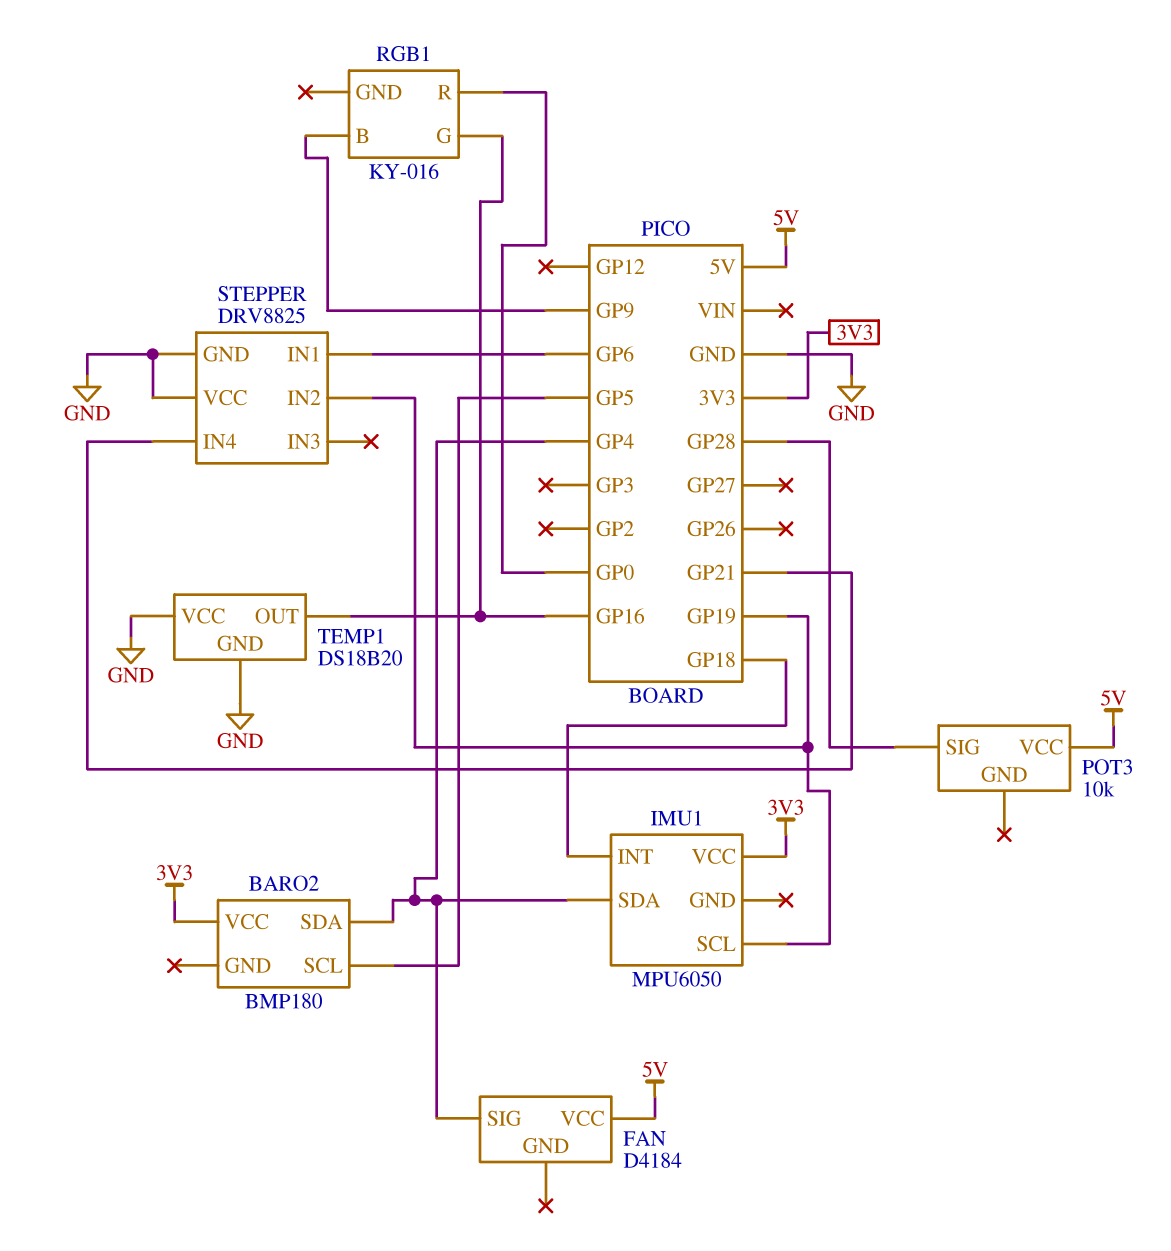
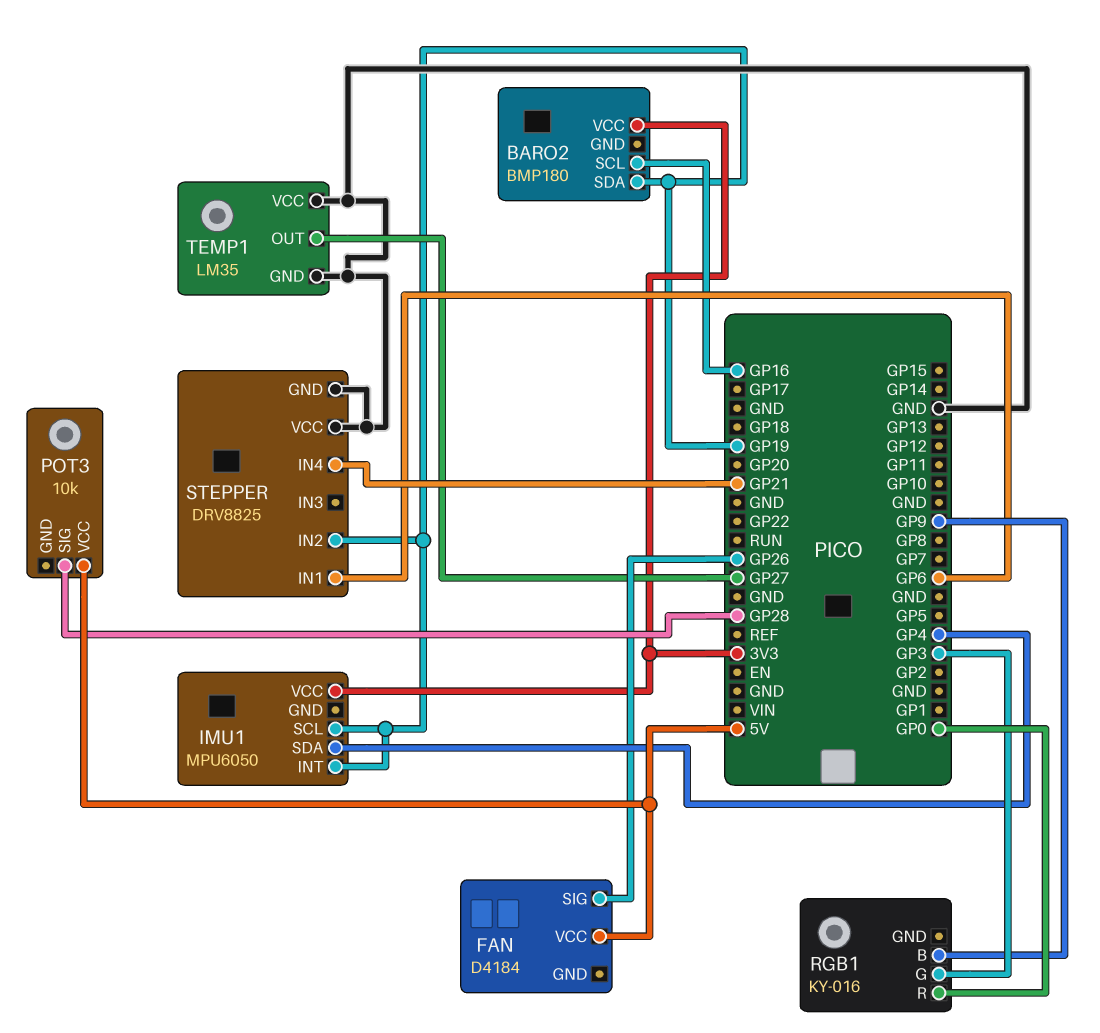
BARO2 pin SCL: GP5 -> GP16
BARO2 pin SDA: GP4 -> GP19
FAN pin SIG: GP4 -> GP26
IMU1 pin INT: GP18 -> GP19
RGB1 pin G: GP16 -> GP3
TEMP1: DS18B20 -> LM35
TEMP1 pin OUT: GP16 -> GP27

